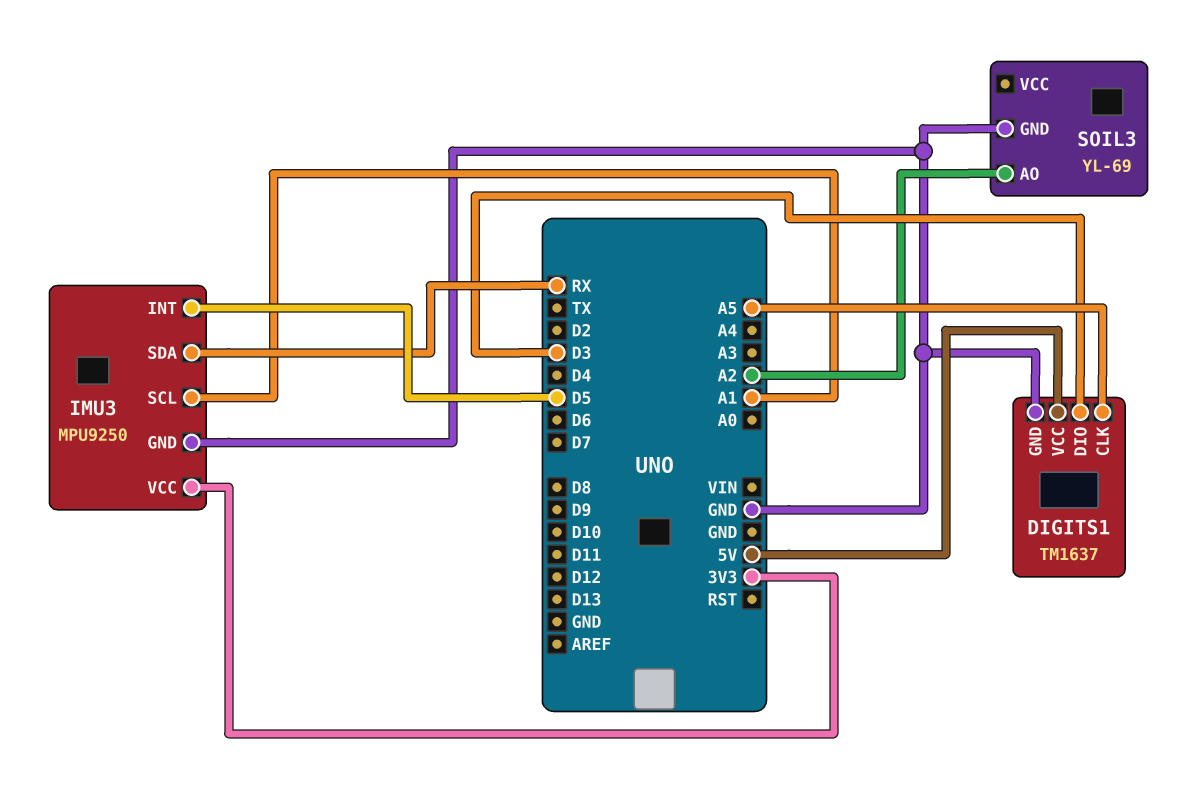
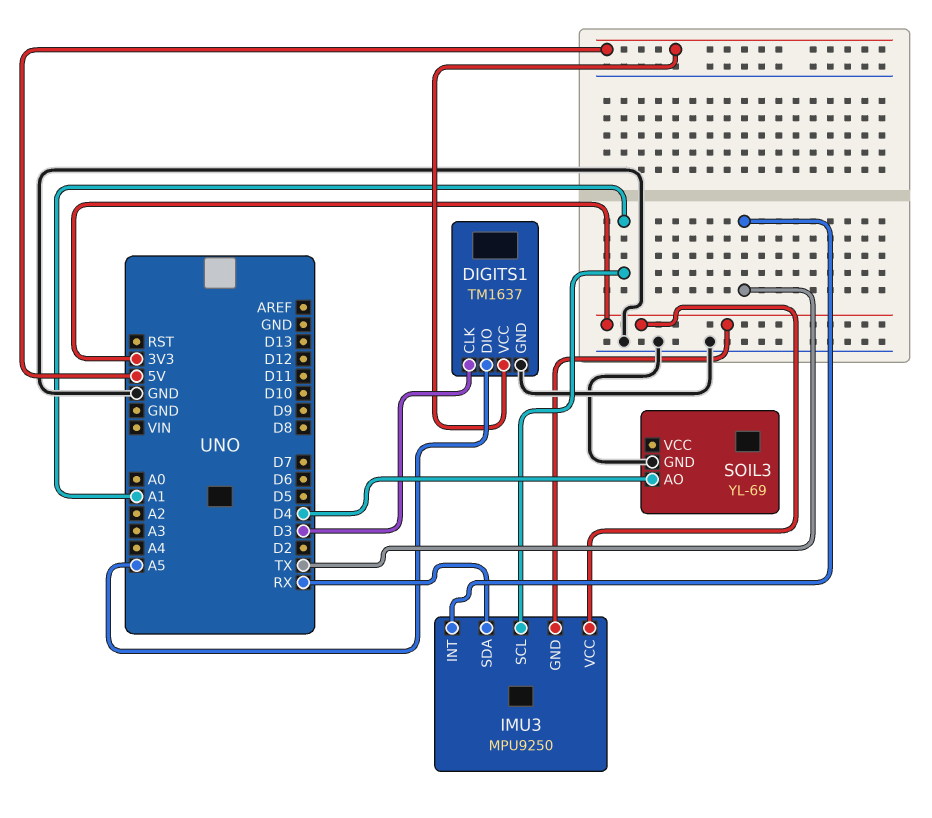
DIGITS1 pin CLK: A5 -> D3
DIGITS1 pin DIO: D3 -> A5
IMU3 pin GND: GND -> 3V3
IMU3 pin INT: D5 -> TX
SOIL3 pin AO: A2 -> D4

